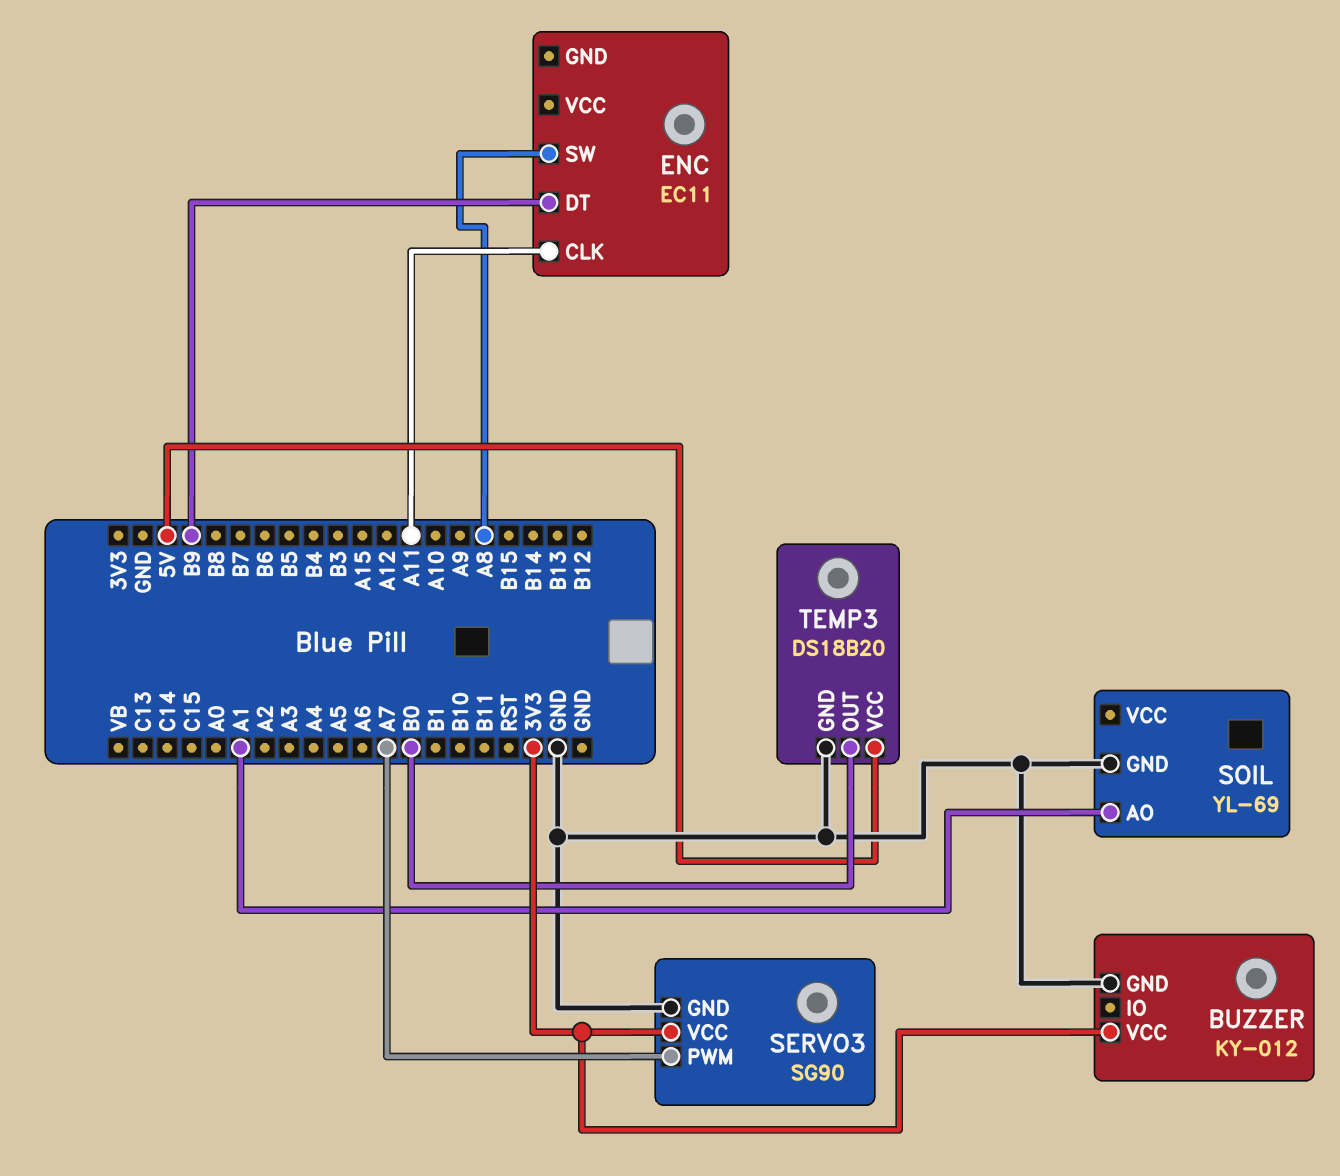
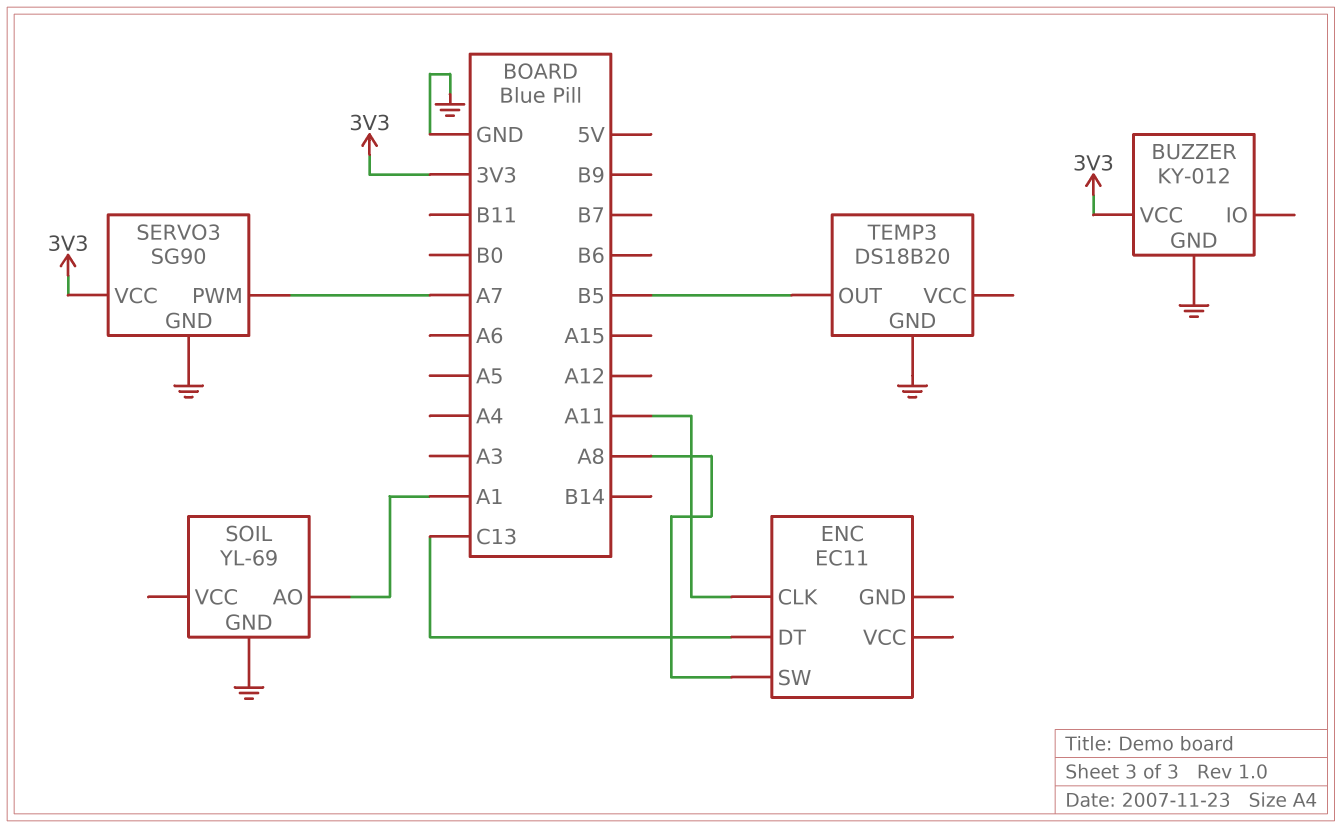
ENC pin DT: B9 -> C13
TEMP3 pin OUT: B0 -> B5
TEMP3 pin VCC: 5V -> none

